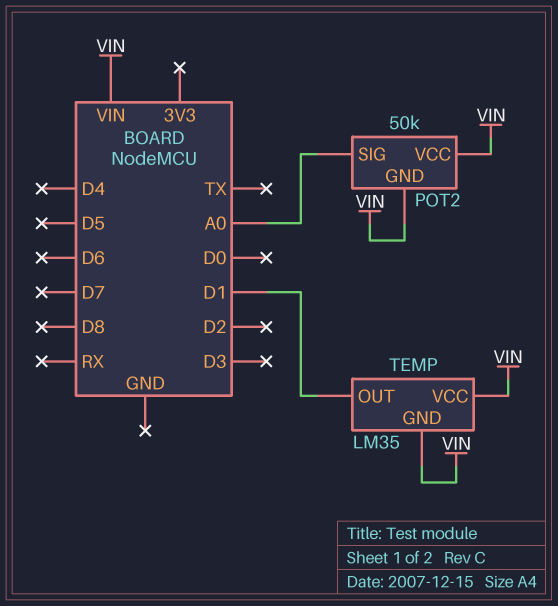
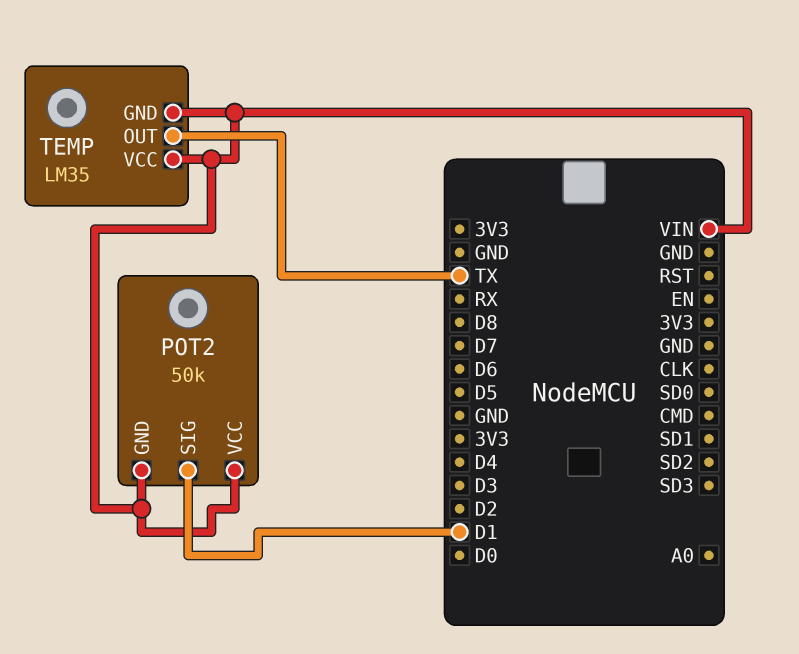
POT2 pin SIG: A0 -> D1
TEMP pin OUT: D1 -> TX

